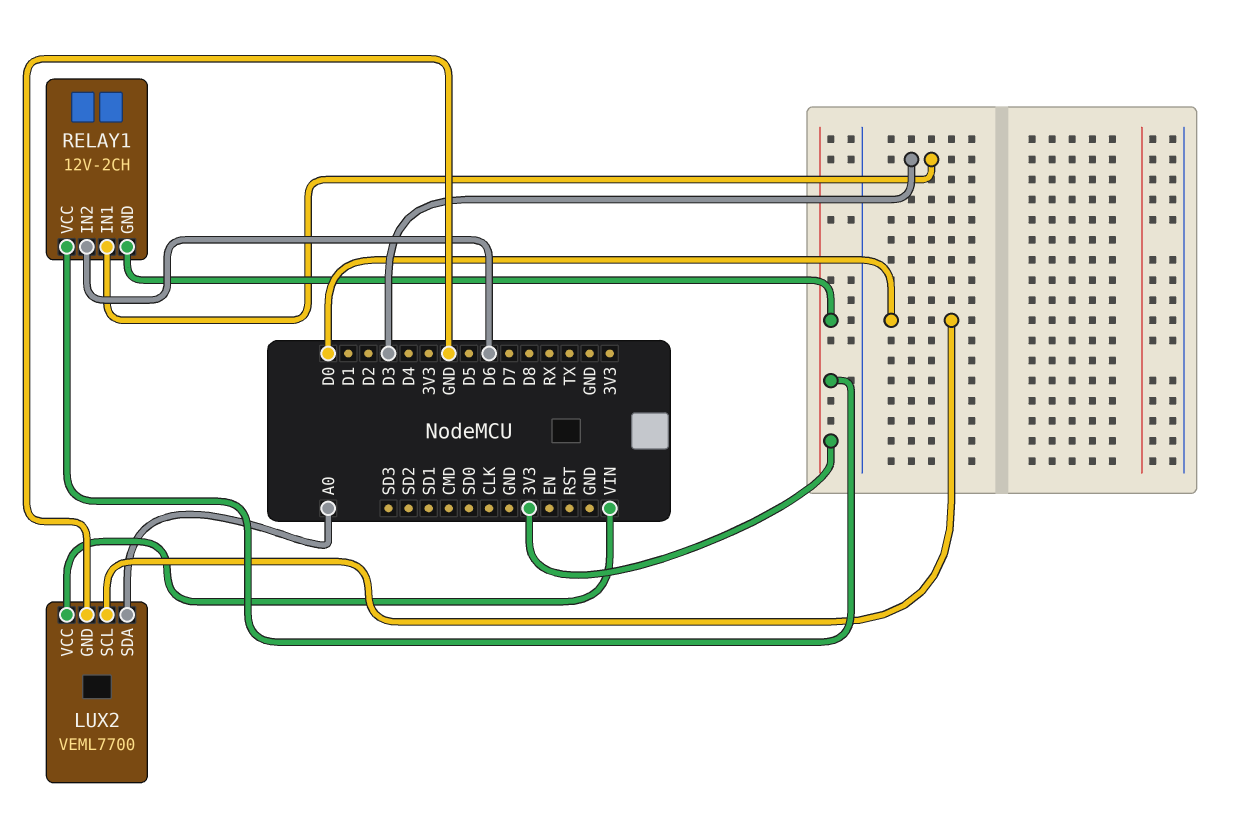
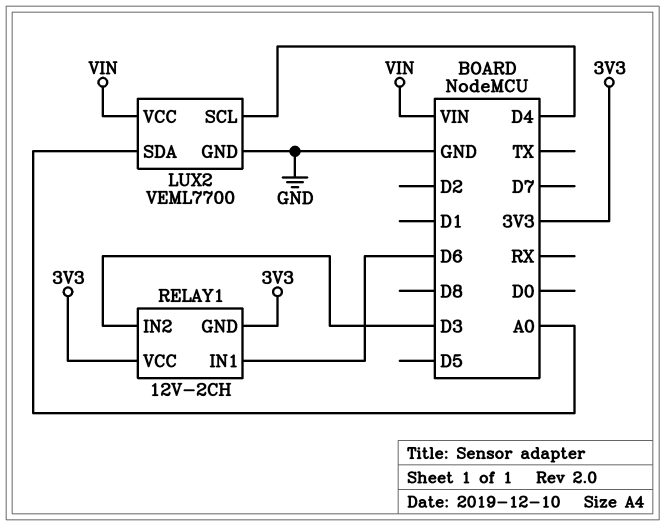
LUX2 pin SCL: D0 -> D4
RELAY1 pin IN1: D3 -> D6
RELAY1 pin IN2: D6 -> D3

